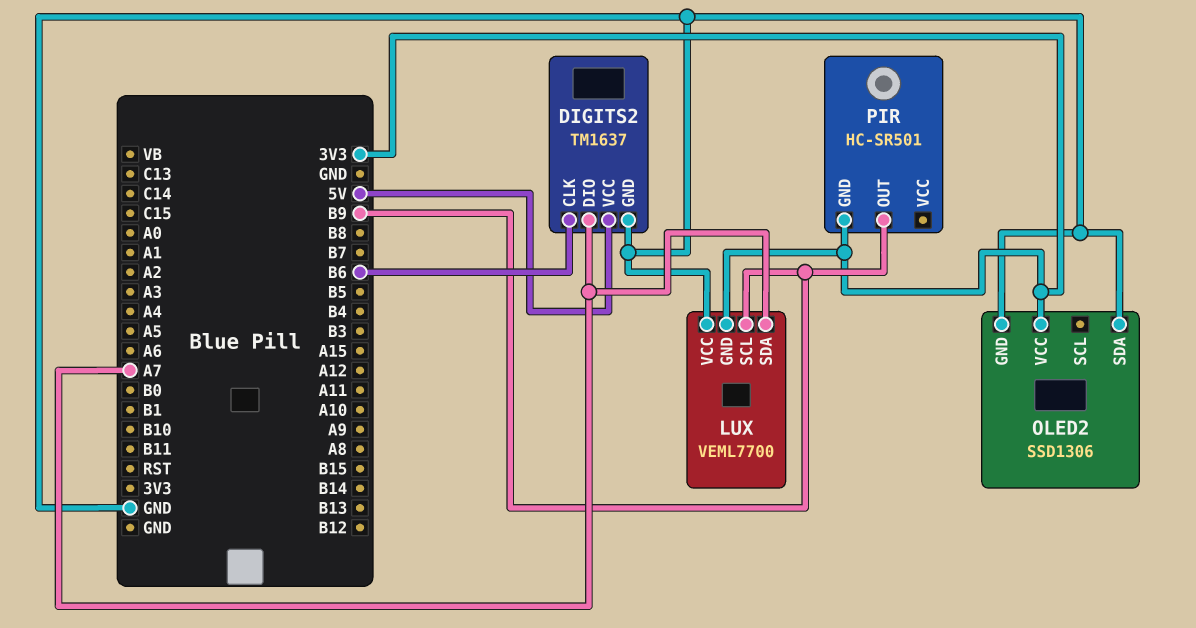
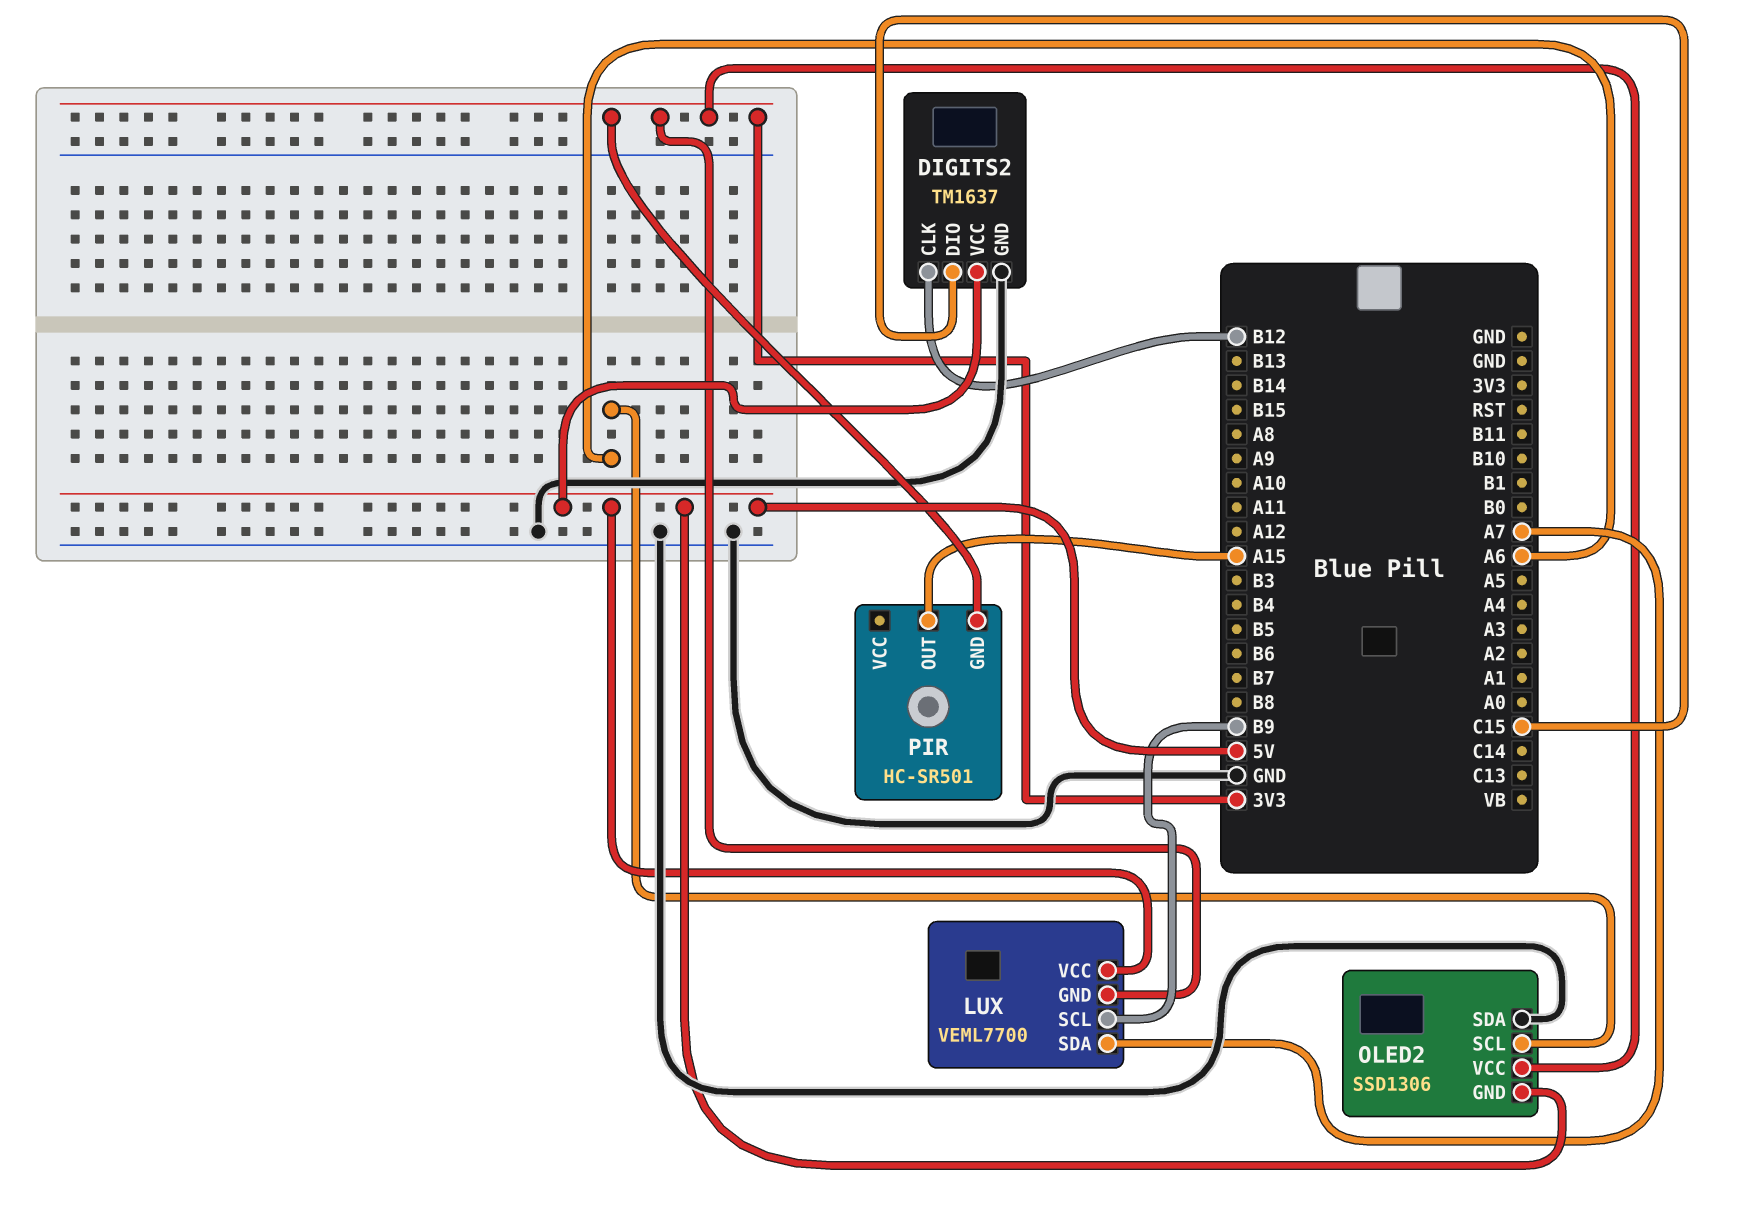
DIGITS2 pin CLK: B6 -> B12
DIGITS2 pin DIO: A7 -> C15
LUX pin VCC: GND -> 5V
OLED2 pin GND: GND -> 5V
OLED2 pin SCL: none -> A6
PIR pin OUT: B9 -> A15

